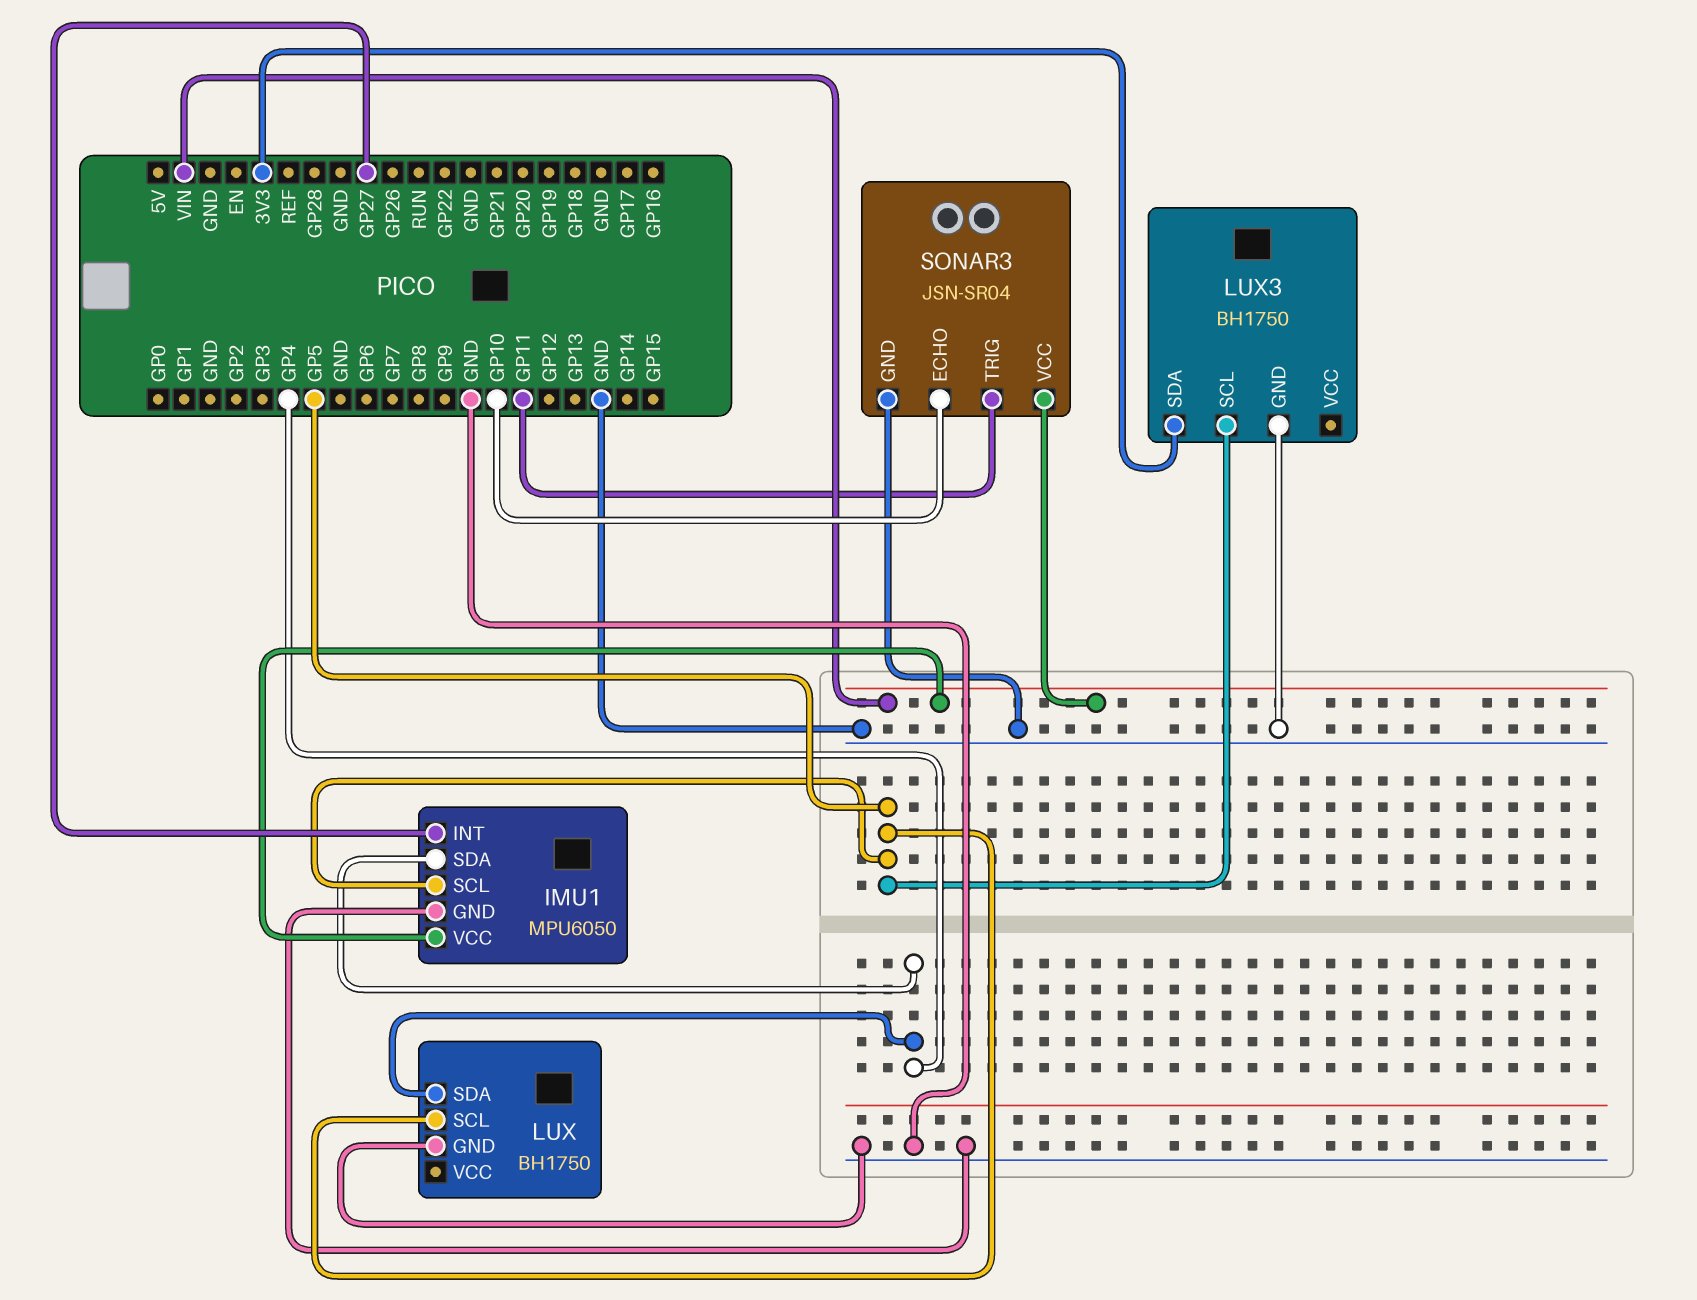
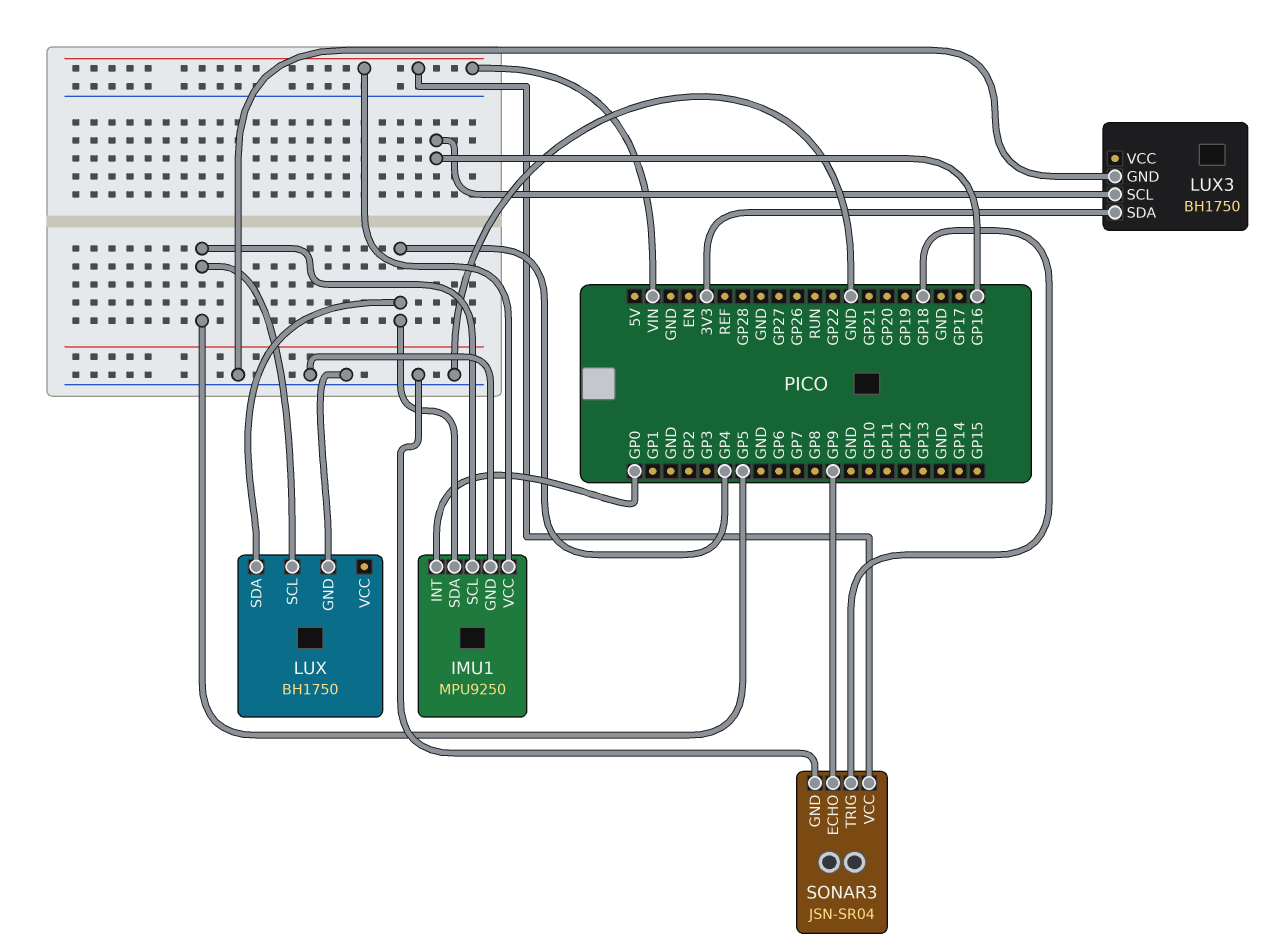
IMU1: MPU6050 -> MPU9250
IMU1 pin INT: GP27 -> GP0
LUX3 pin SCL: GP5 -> GP16
SONAR3 pin ECHO: GP10 -> GP9
SONAR3 pin TRIG: GP11 -> GP18

